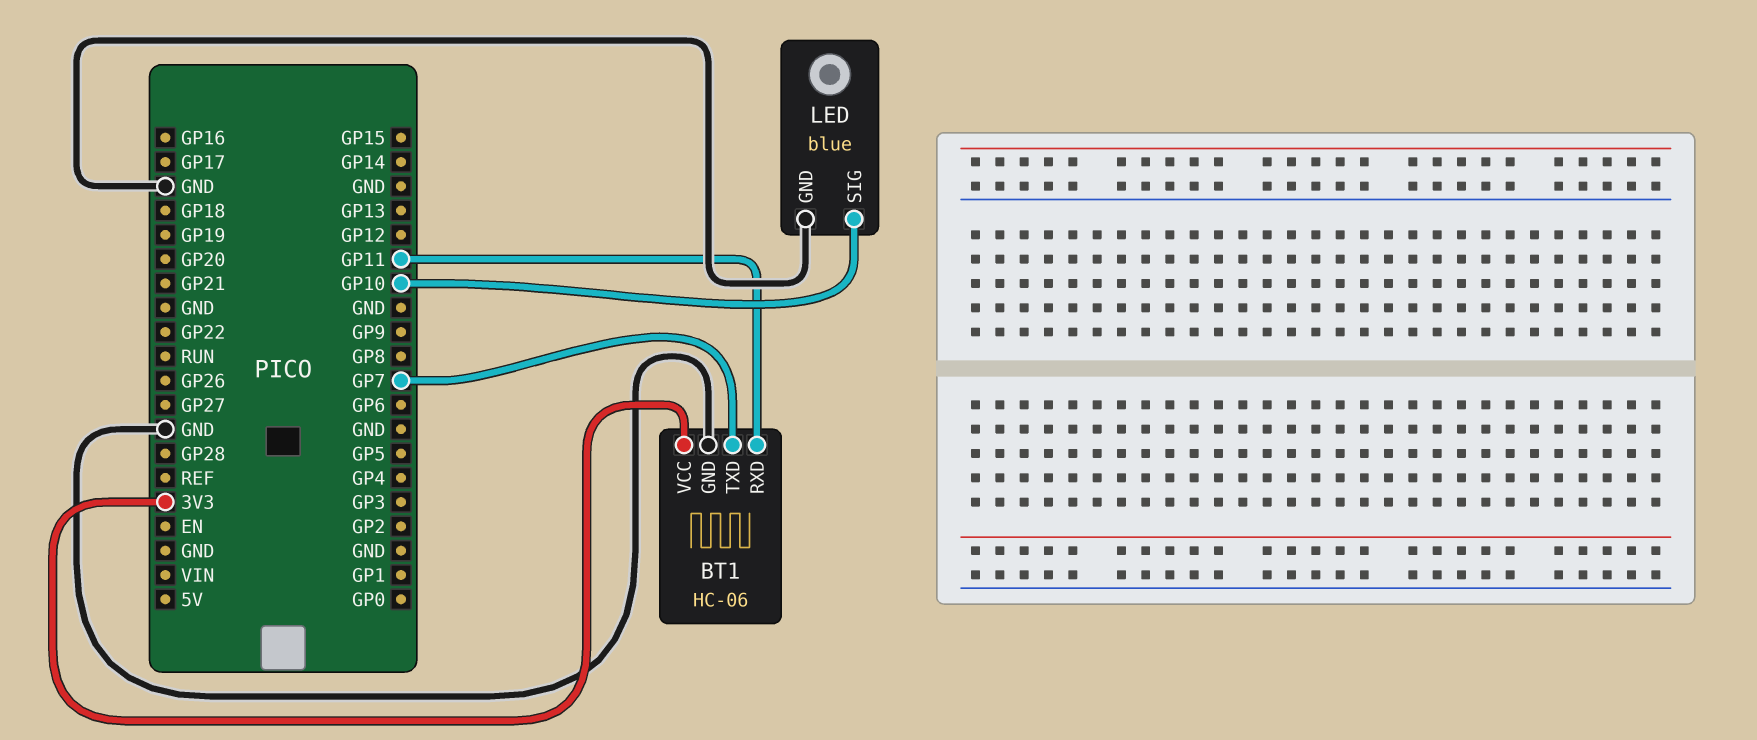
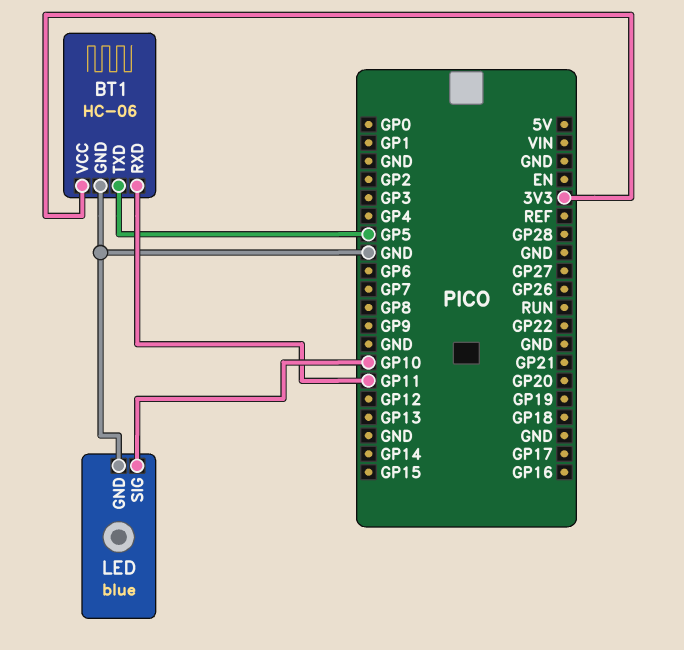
BT1 pin TXD: GP7 -> GP5

